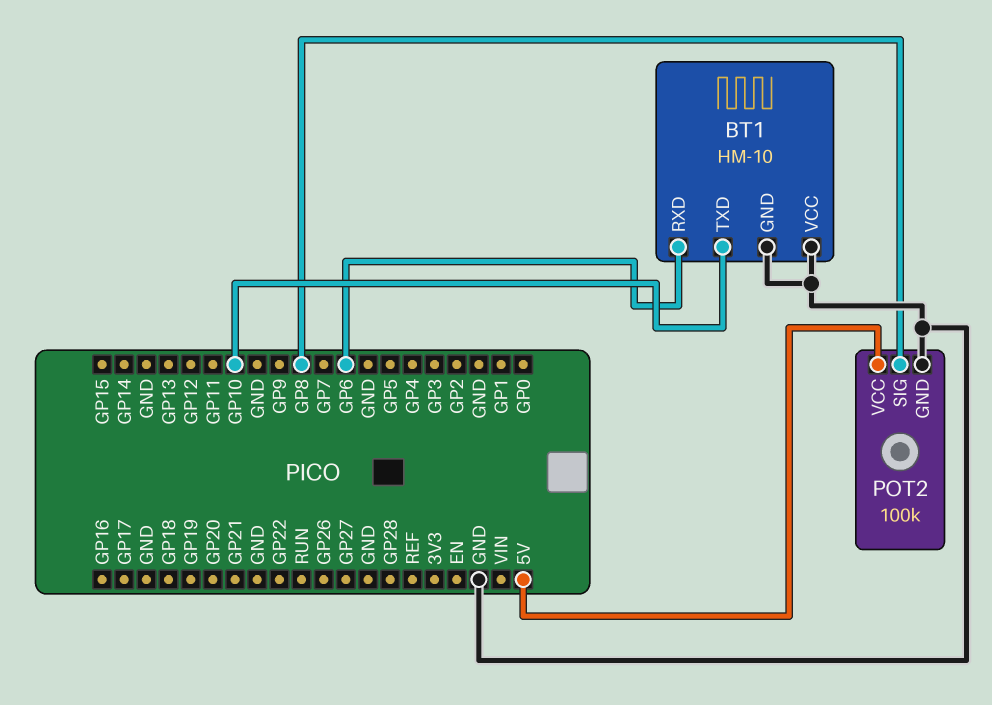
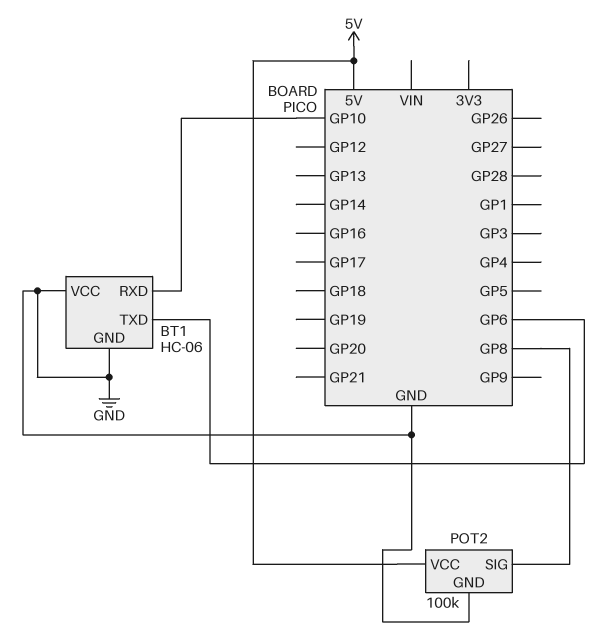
BT1: HM-10 -> HC-06
BT1 pin RXD: GP6 -> GP10
BT1 pin TXD: GP10 -> GP6

